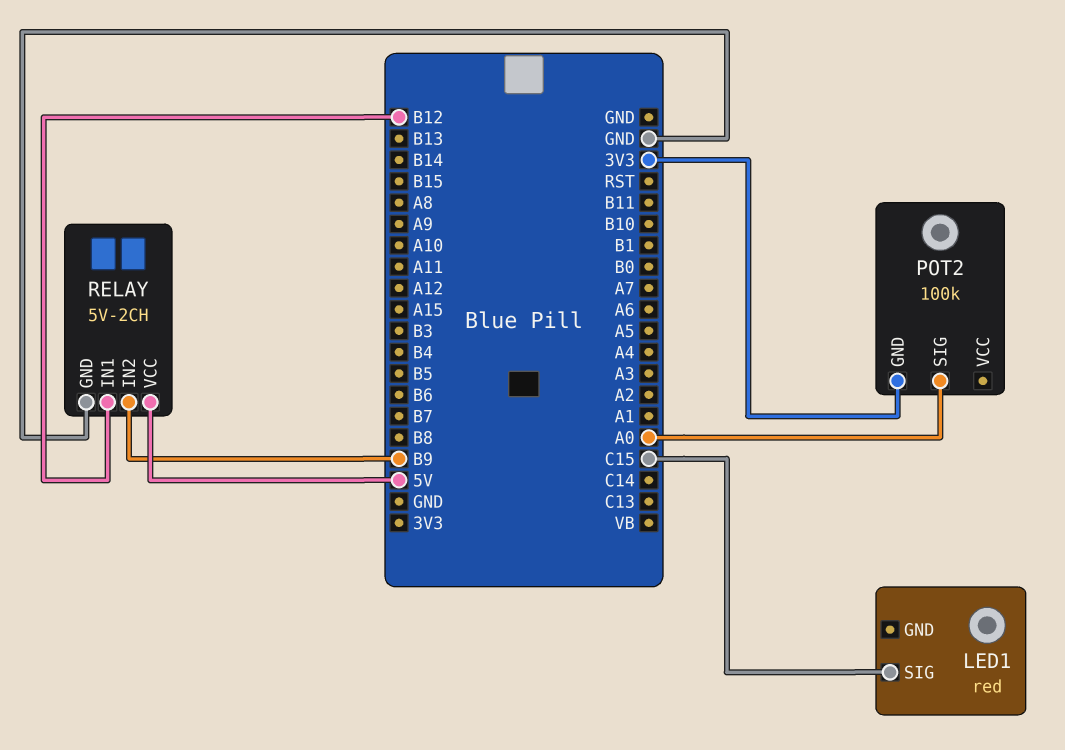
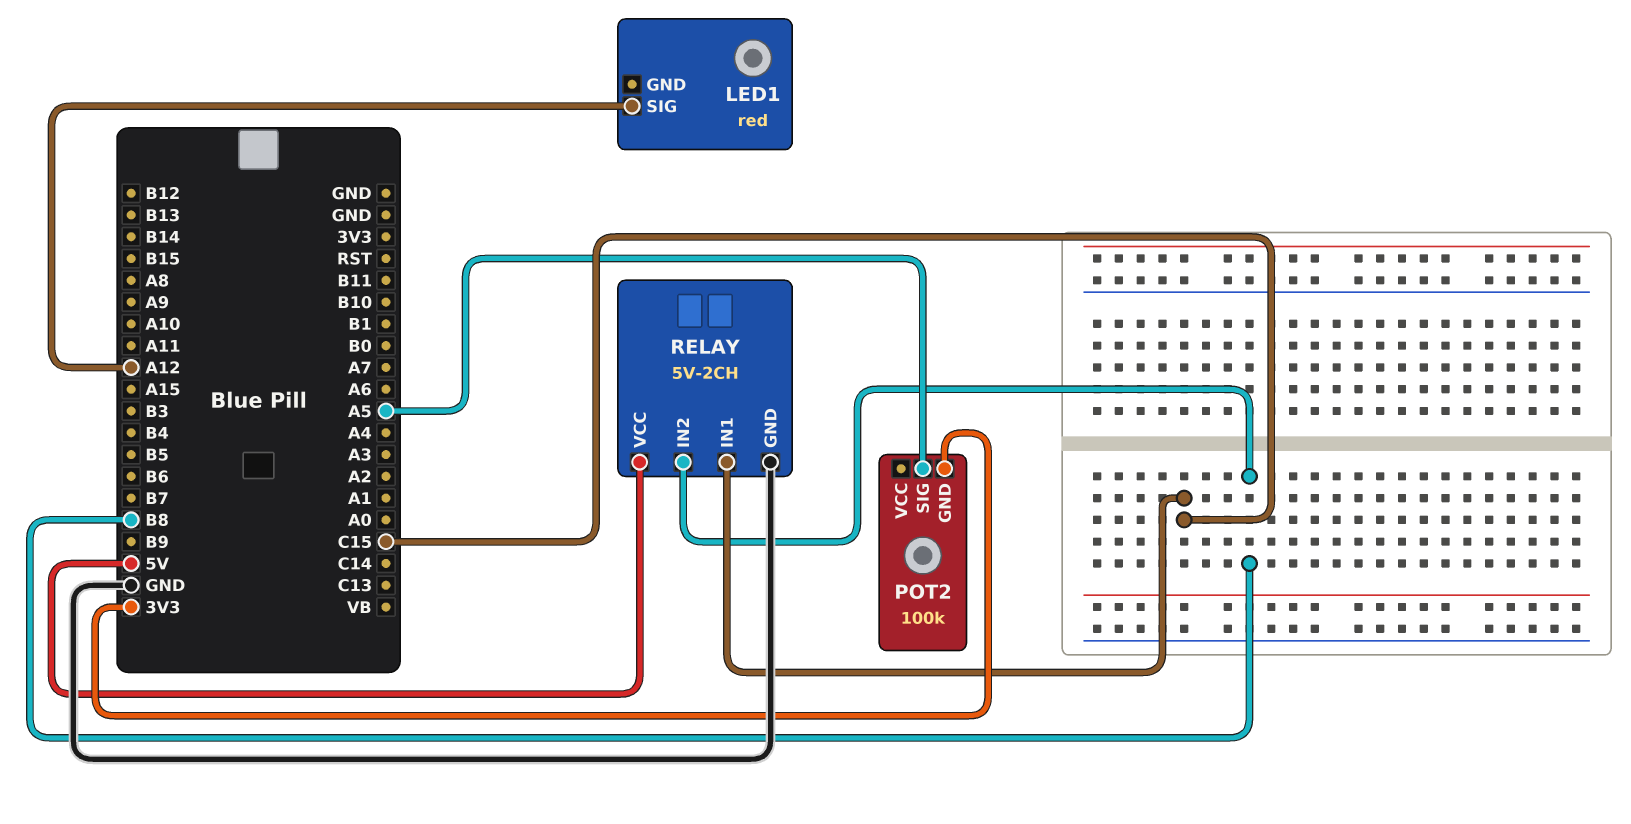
LED1 pin SIG: C15 -> A12
POT2 pin SIG: A0 -> A5
RELAY pin IN1: B12 -> C15
RELAY pin IN2: B9 -> B8

